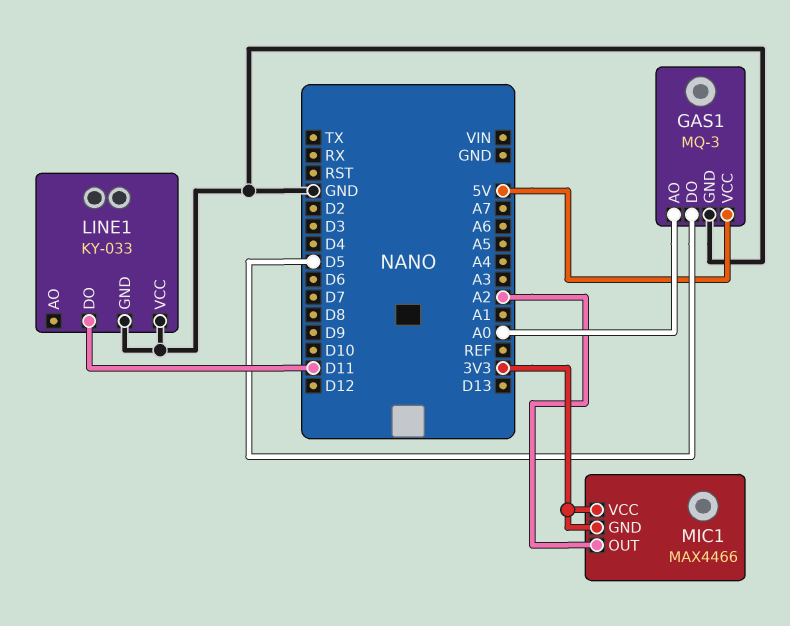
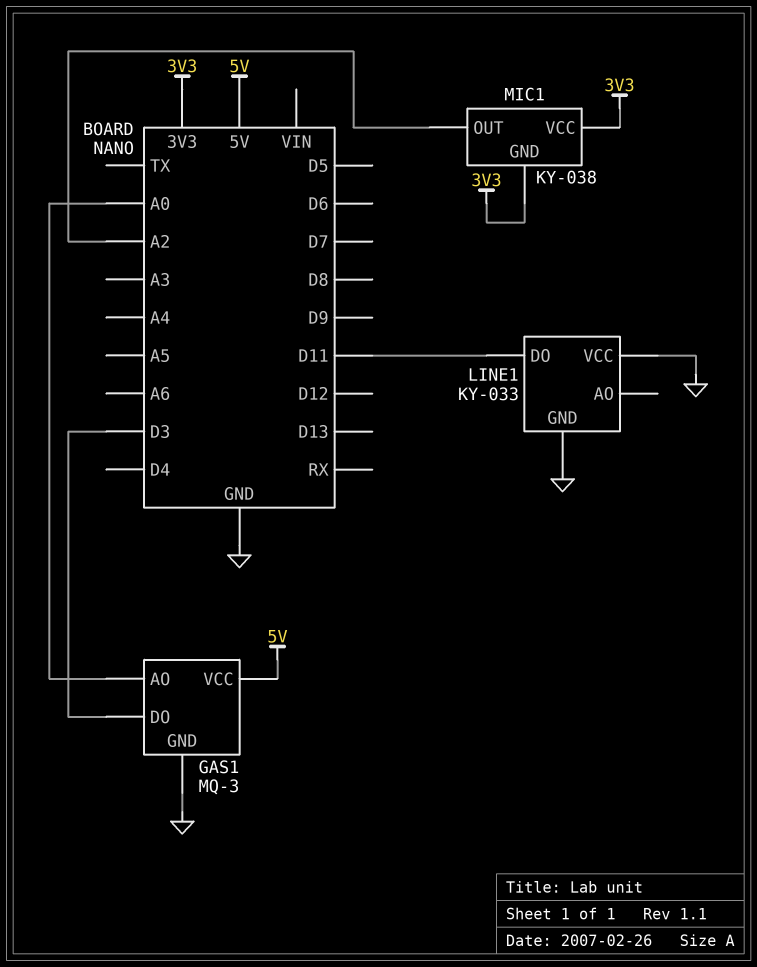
GAS1 pin DO: D5 -> D3
MIC1: MAX4466 -> KY-038

